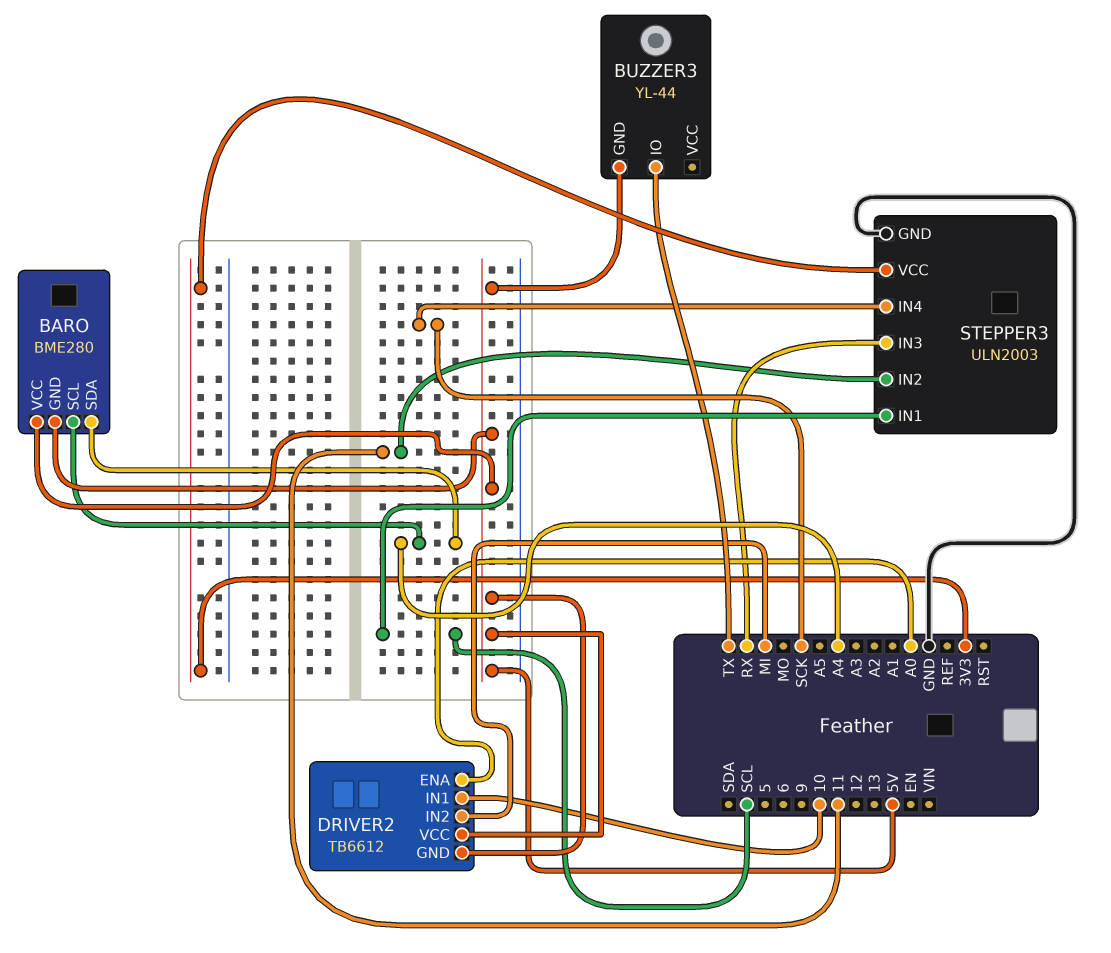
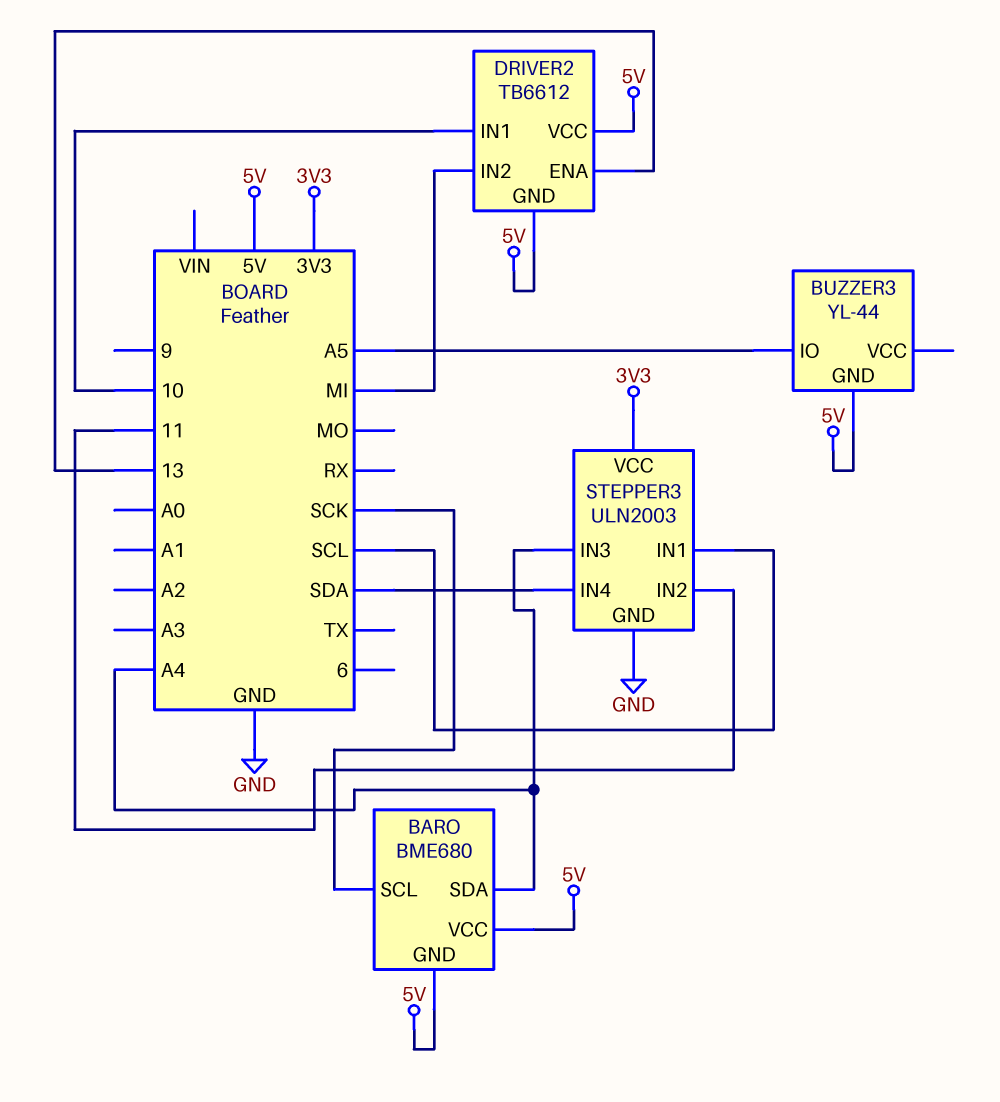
BARO: BME280 -> BME680
BARO pin SCL: A4 -> SCK
BUZZER3 pin IO: TX -> A5
DRIVER2 pin ENA: A0 -> 13
STEPPER3 pin IN3: RX -> A4
STEPPER3 pin IN4: SCK -> SDA

